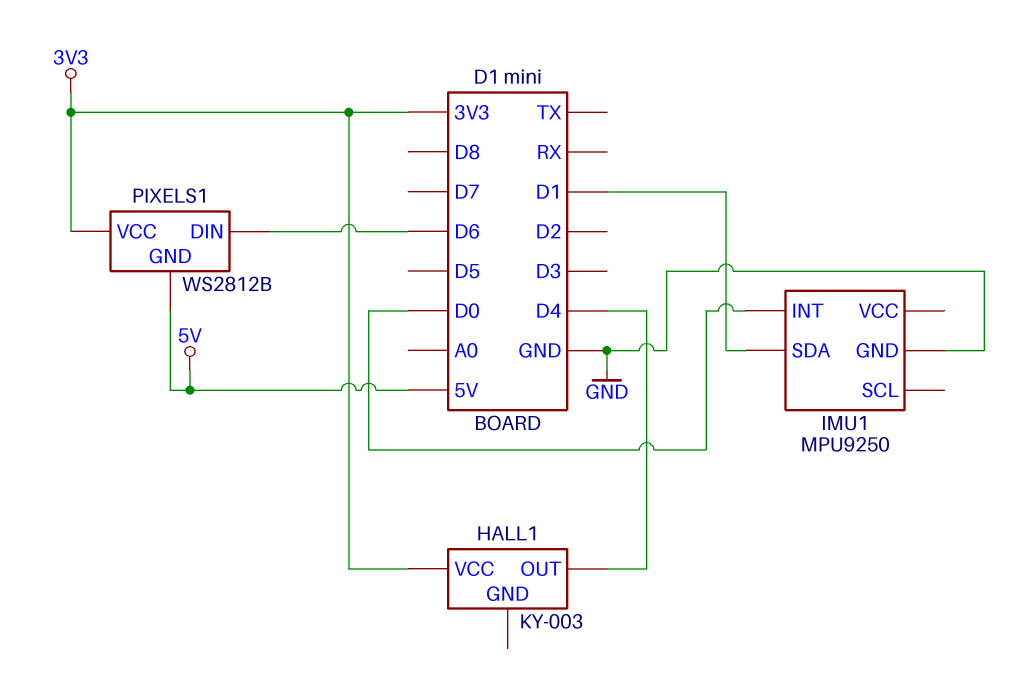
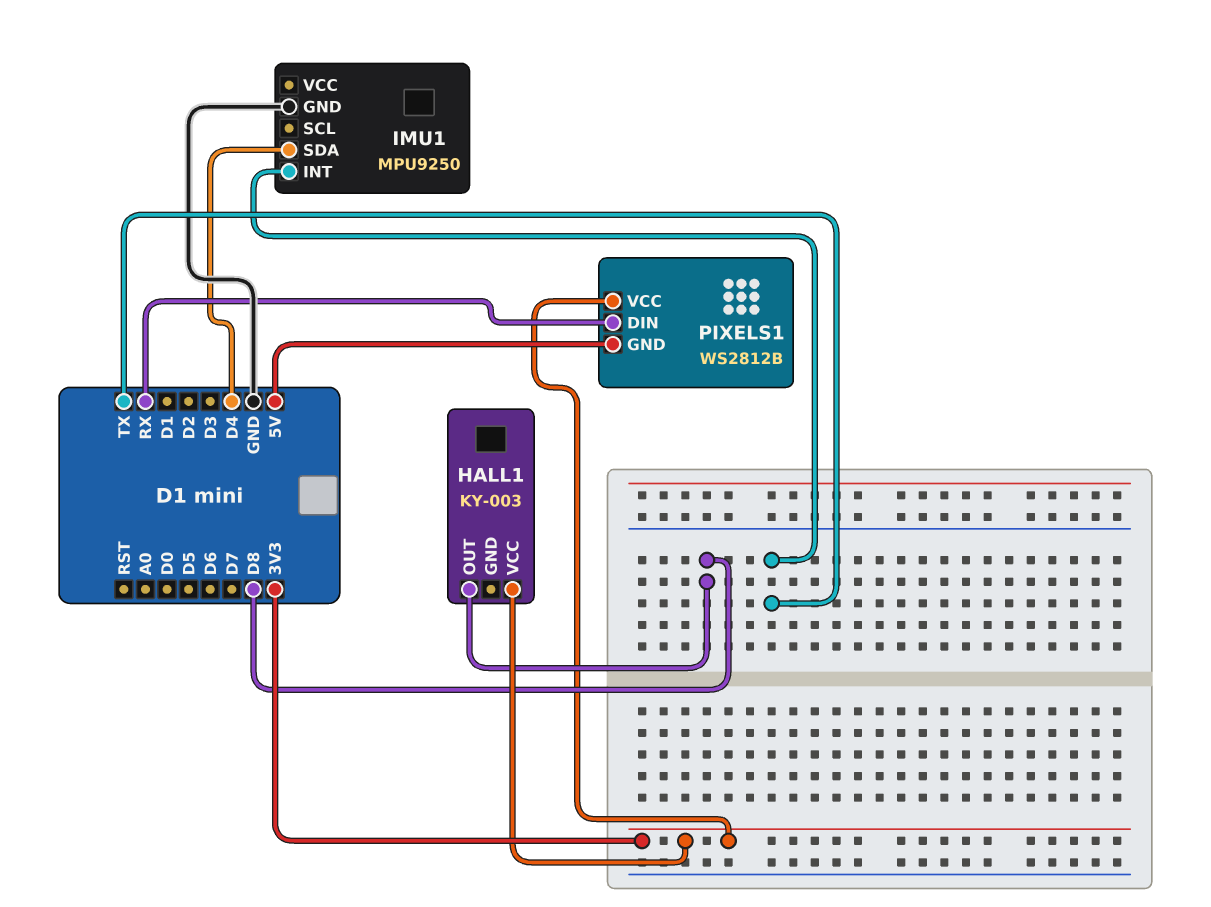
HALL1 pin OUT: D4 -> D8
IMU1 pin INT: D0 -> TX
IMU1 pin SDA: D1 -> D4
PIXELS1 pin DIN: D6 -> RX

